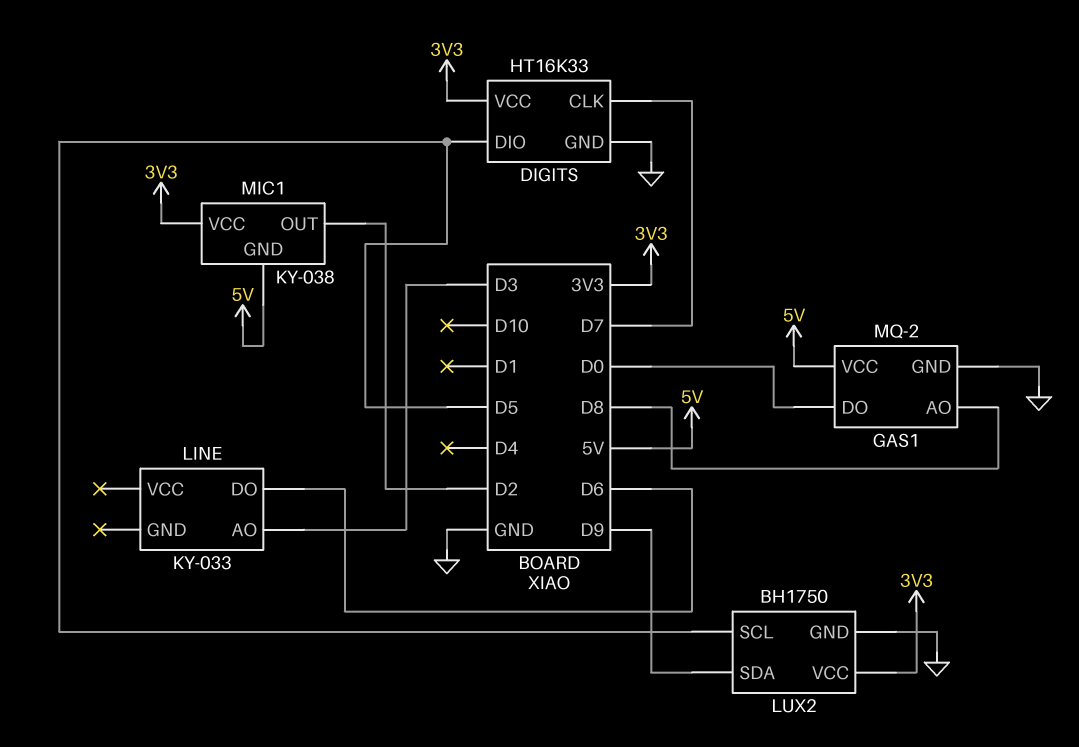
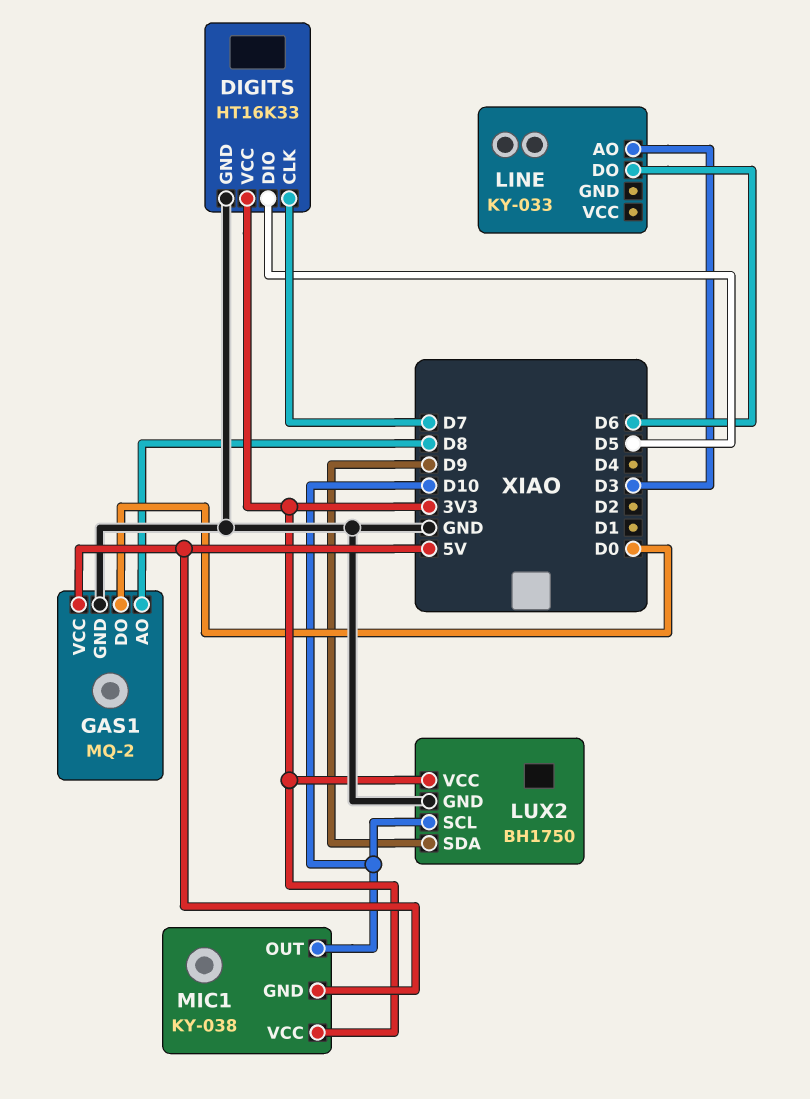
LUX2 pin SCL: D5 -> D10
MIC1 pin OUT: D2 -> D10

